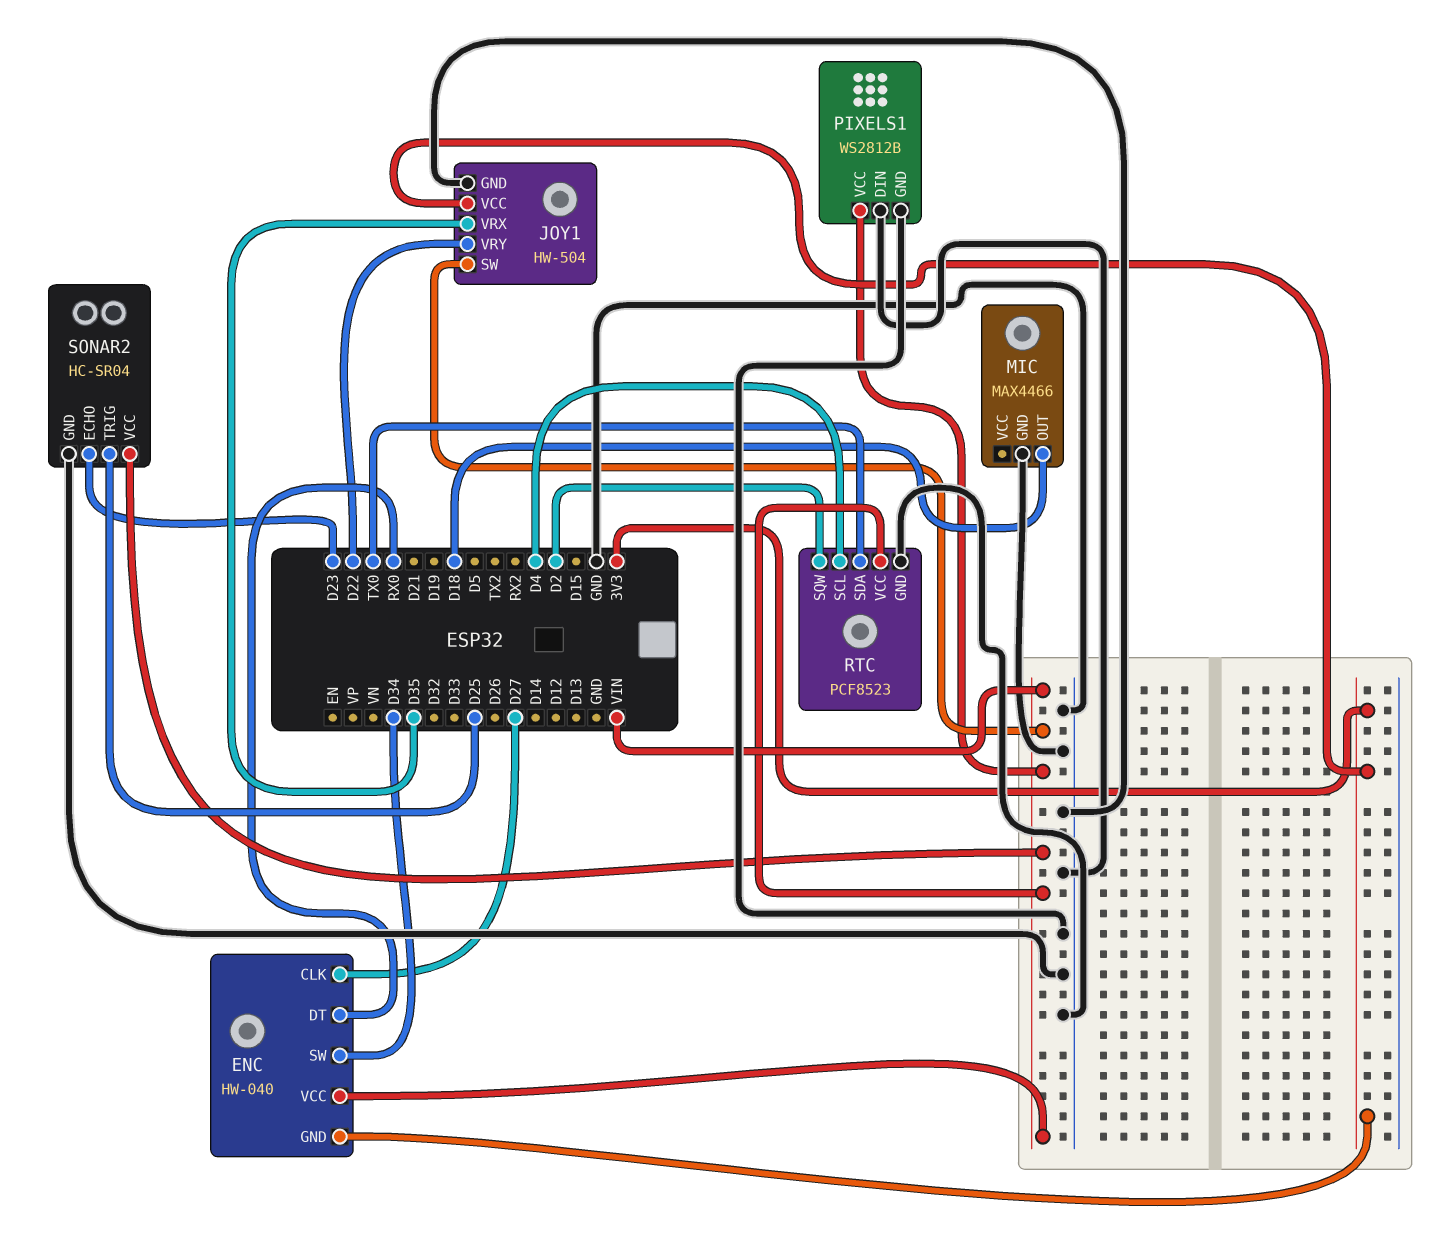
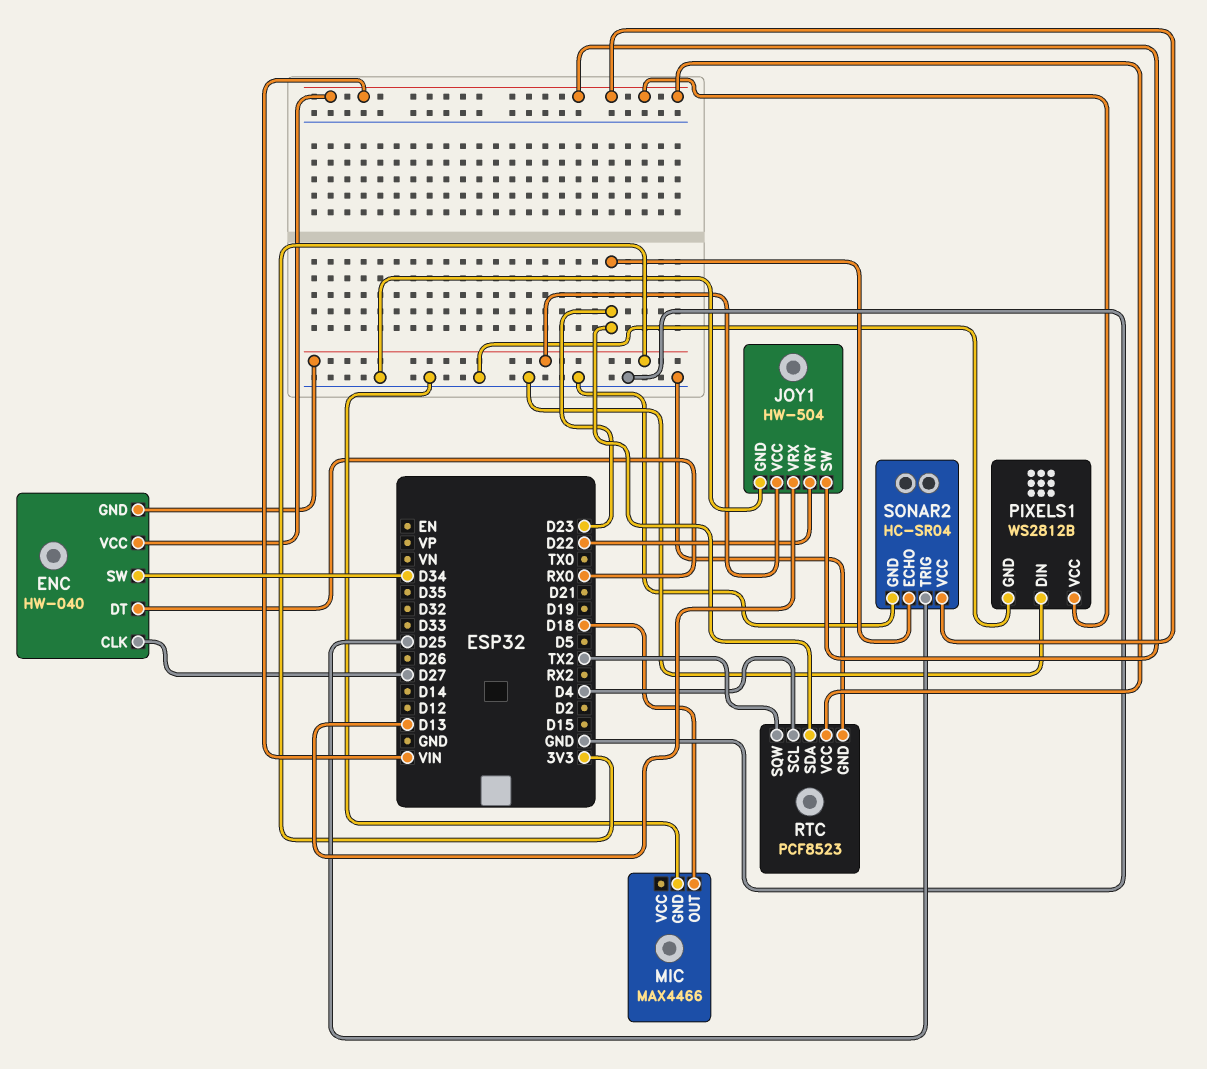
JOY1 pin VRX: D35 -> D13
RTC pin SDA: TX0 -> D23
RTC pin SQW: D2 -> TX2

